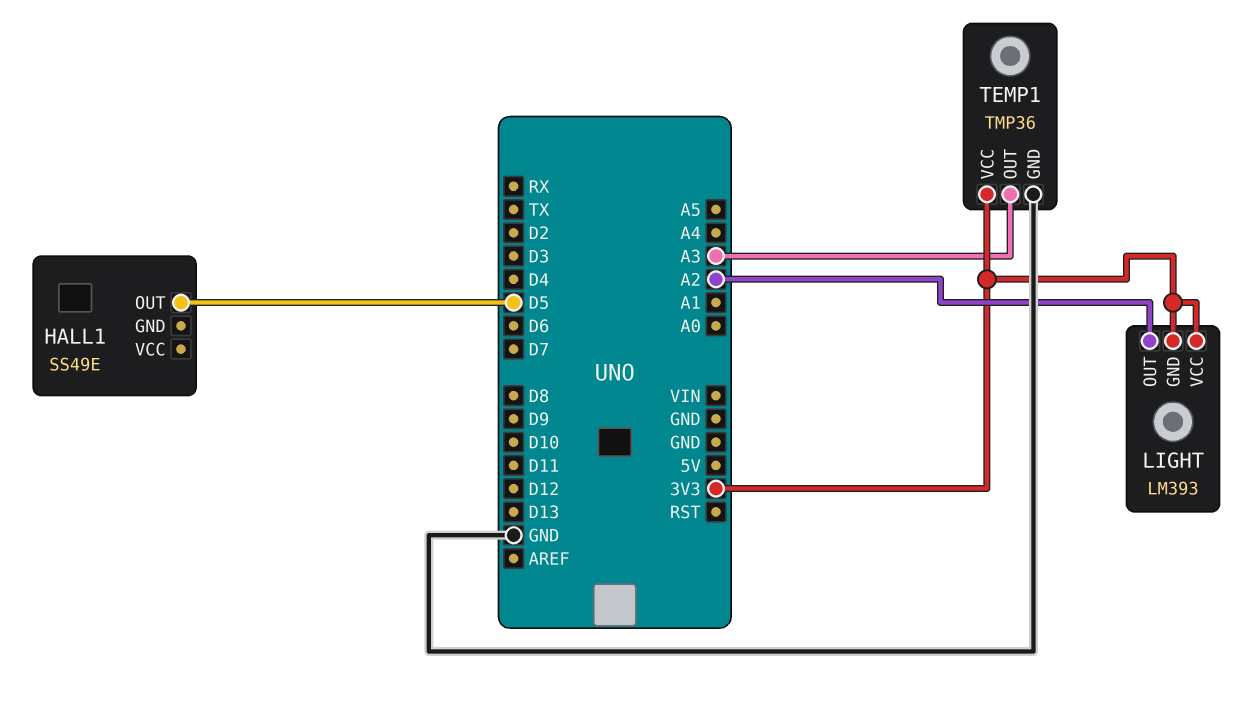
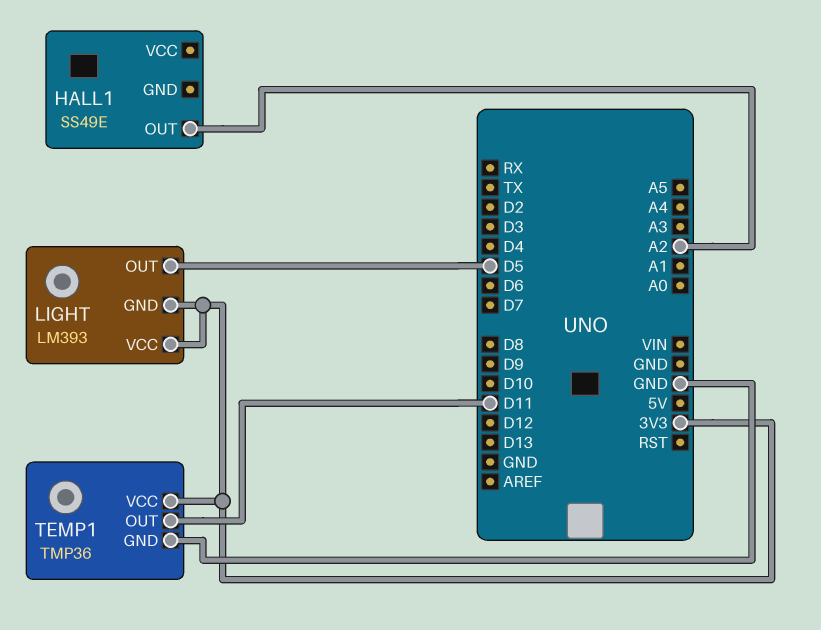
HALL1 pin OUT: D5 -> A2
LIGHT pin OUT: A2 -> D5
TEMP1 pin OUT: A3 -> D11

